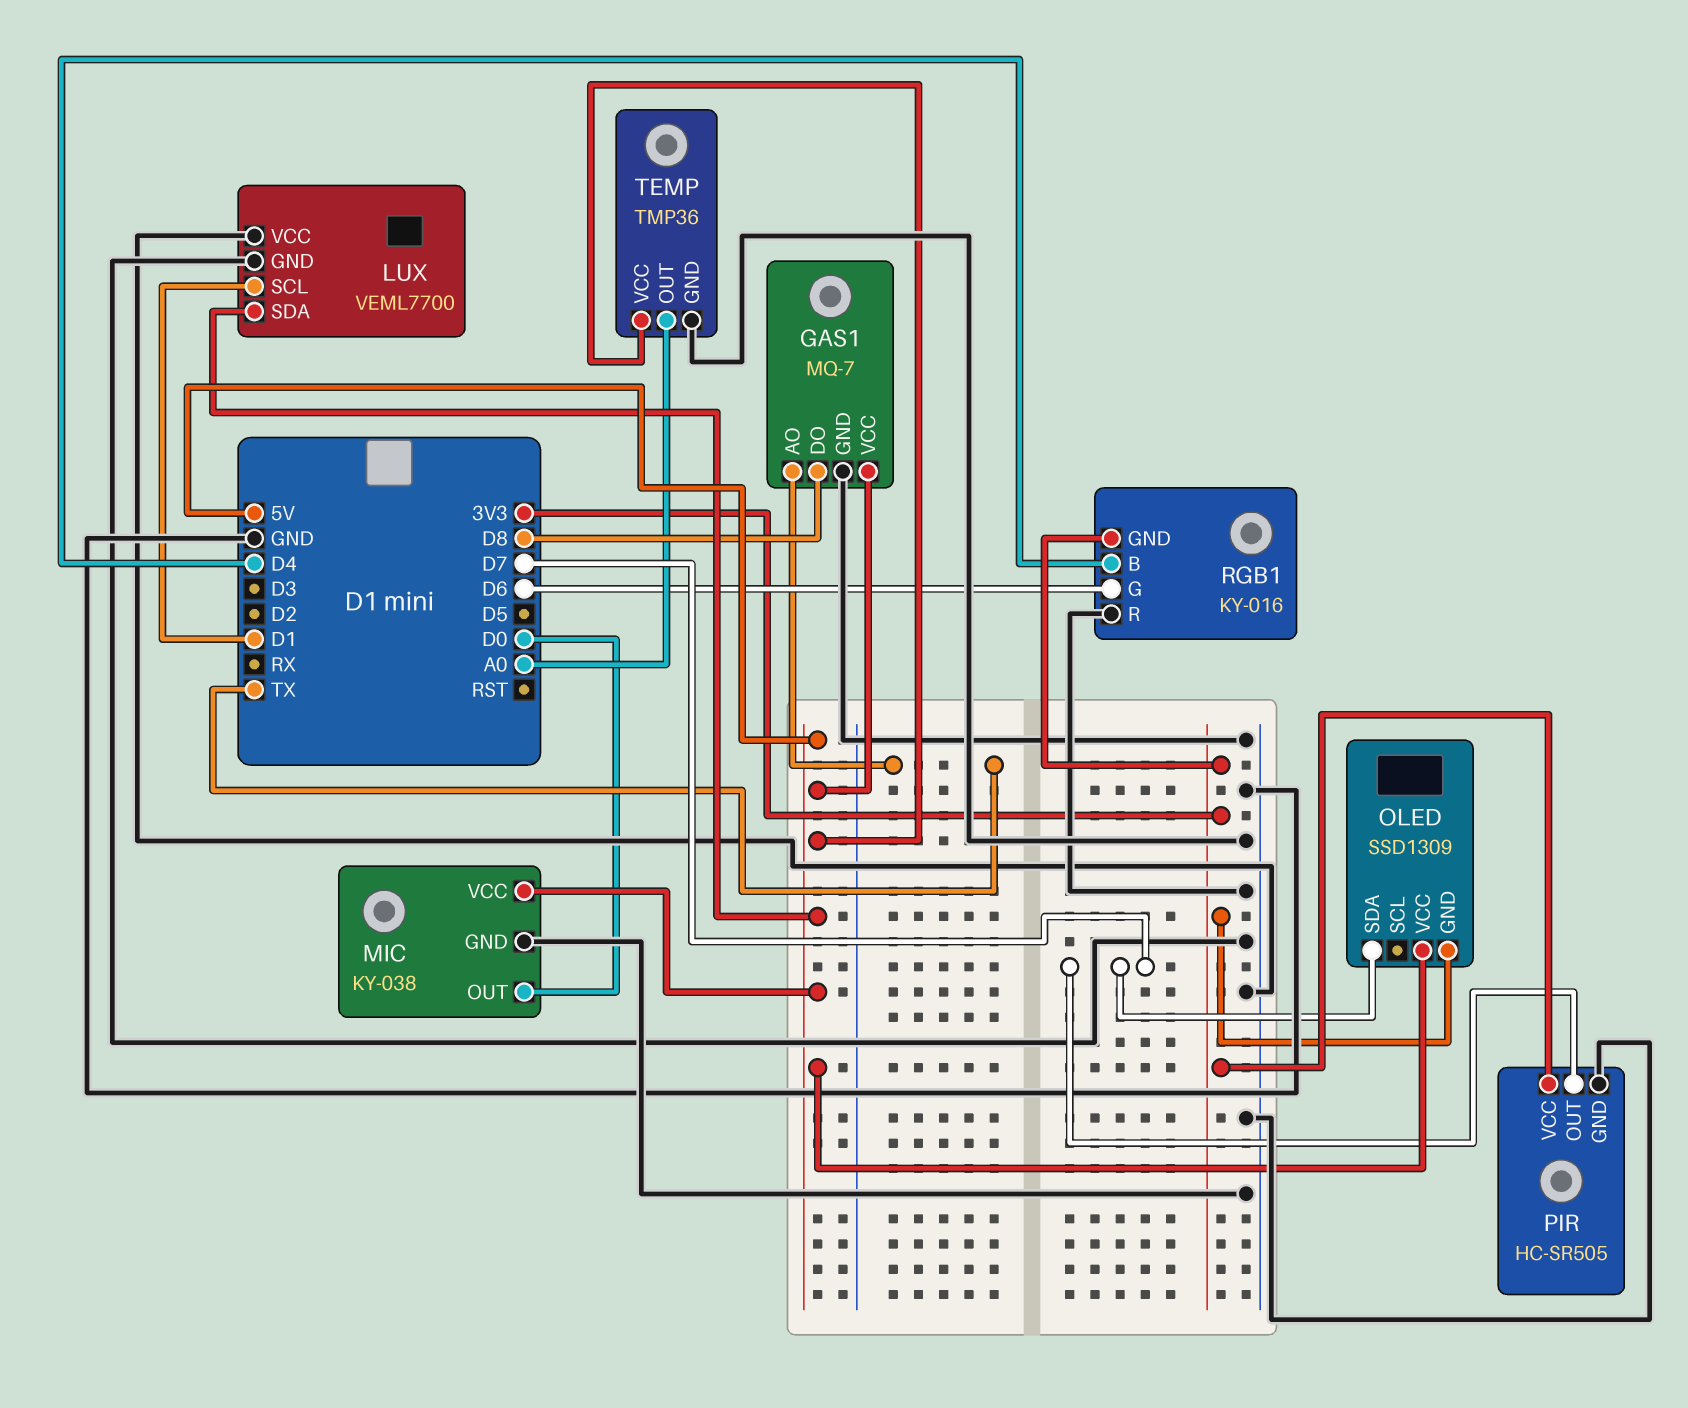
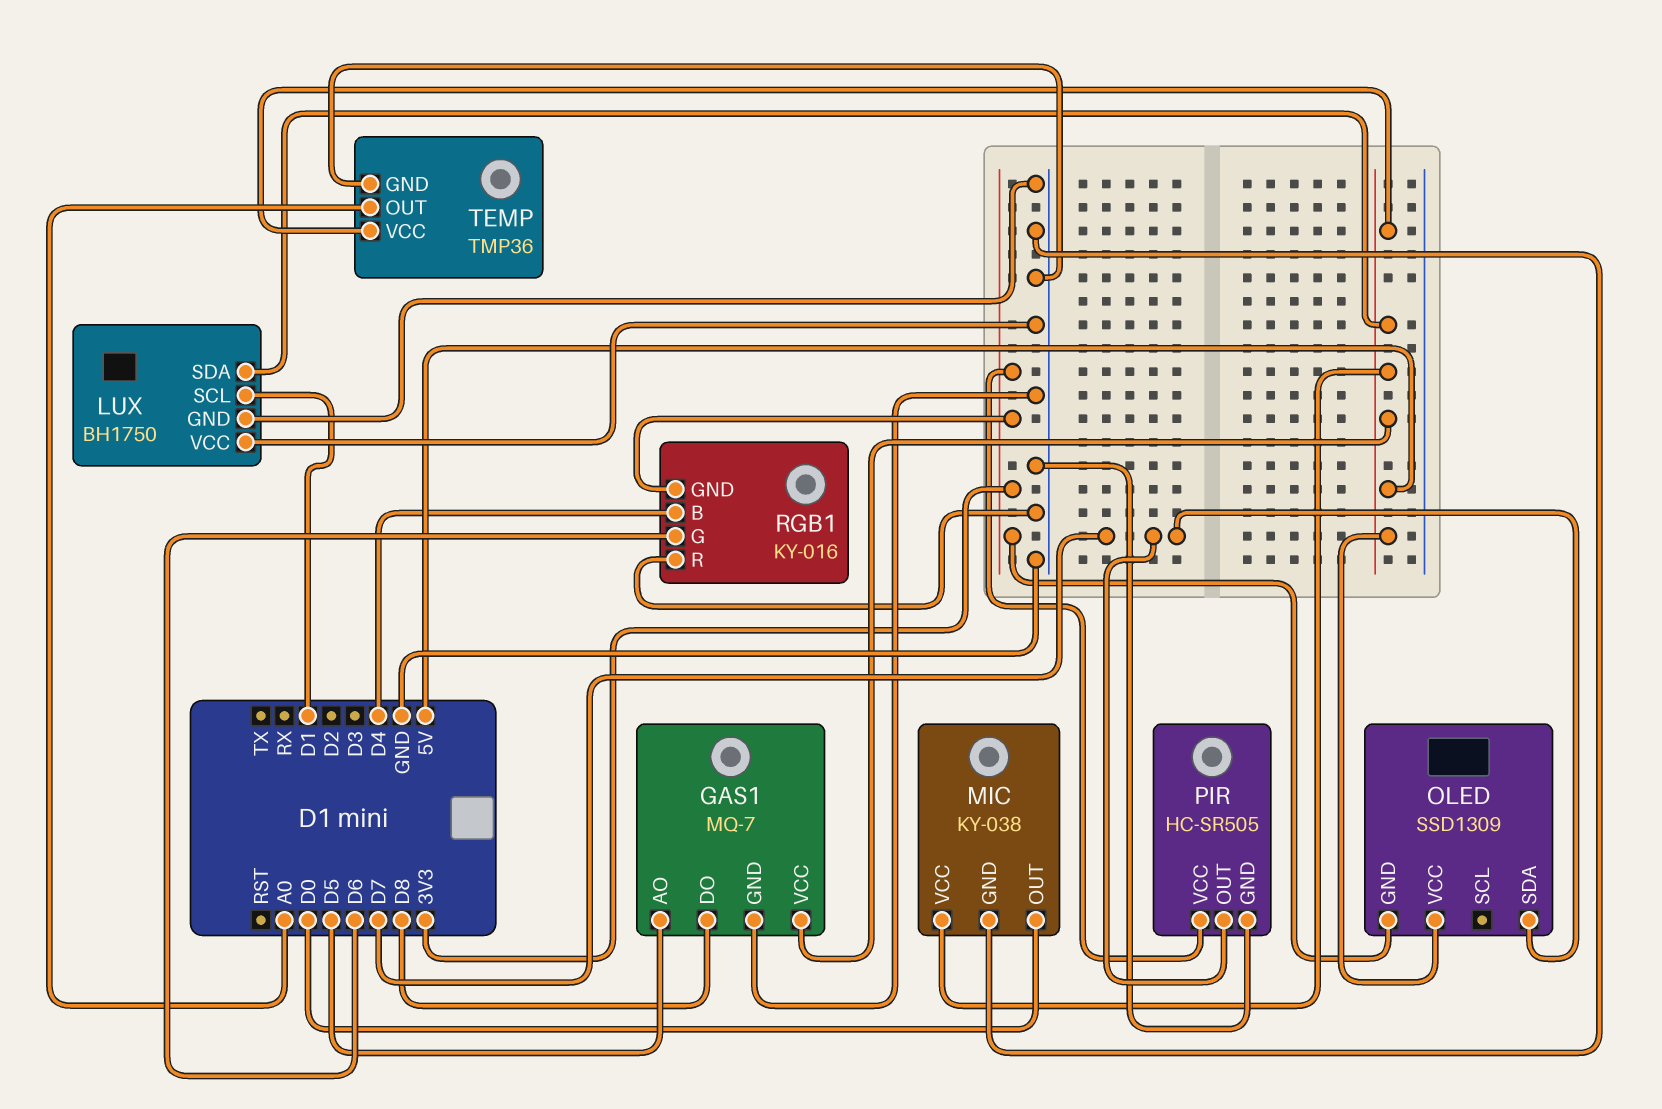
GAS1 pin AO: TX -> D5
LUX: VEML7700 -> BH1750

